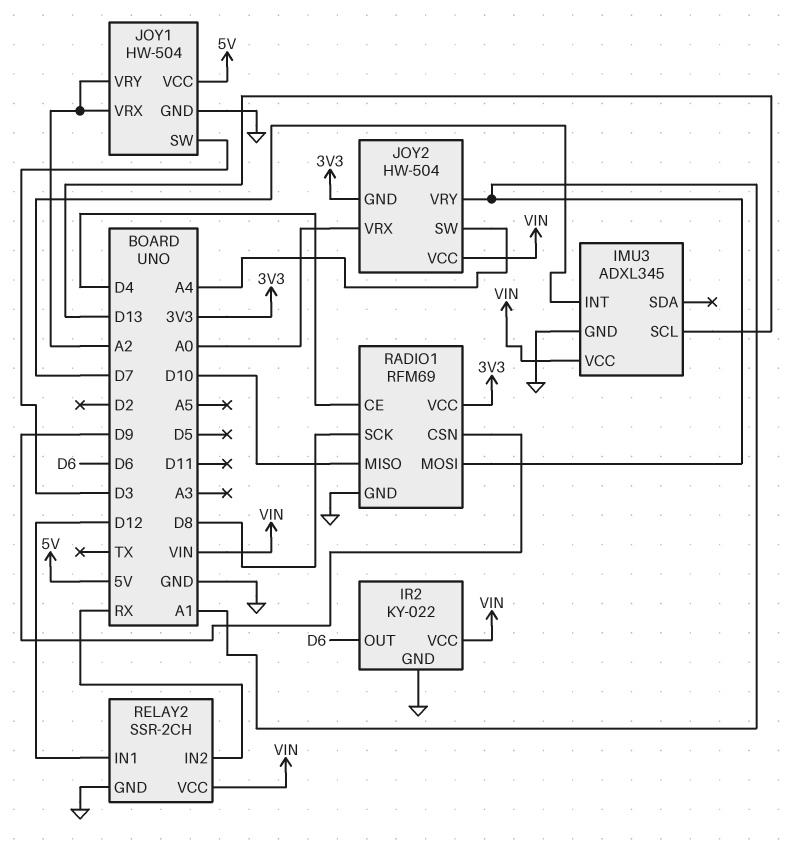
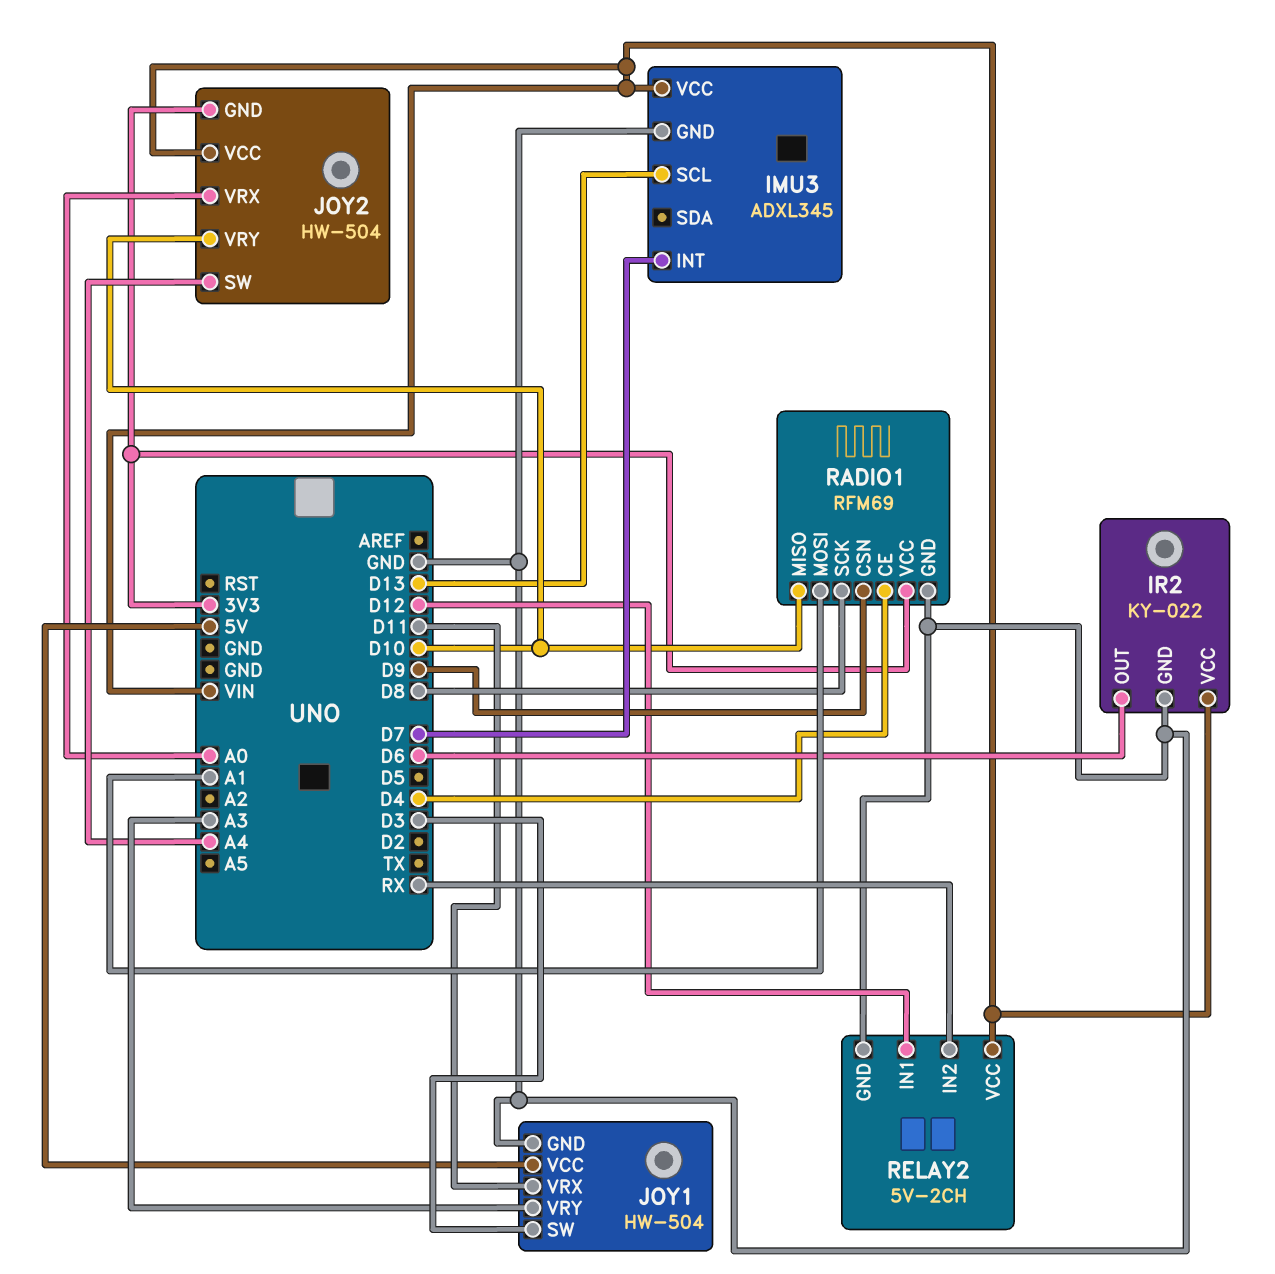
JOY1 pin VRX: A2 -> D11
JOY1 pin VRY: A2 -> A3
JOY2 pin VRY: A1 -> D10
RELAY2: SSR-2CH -> 5V-2CH

